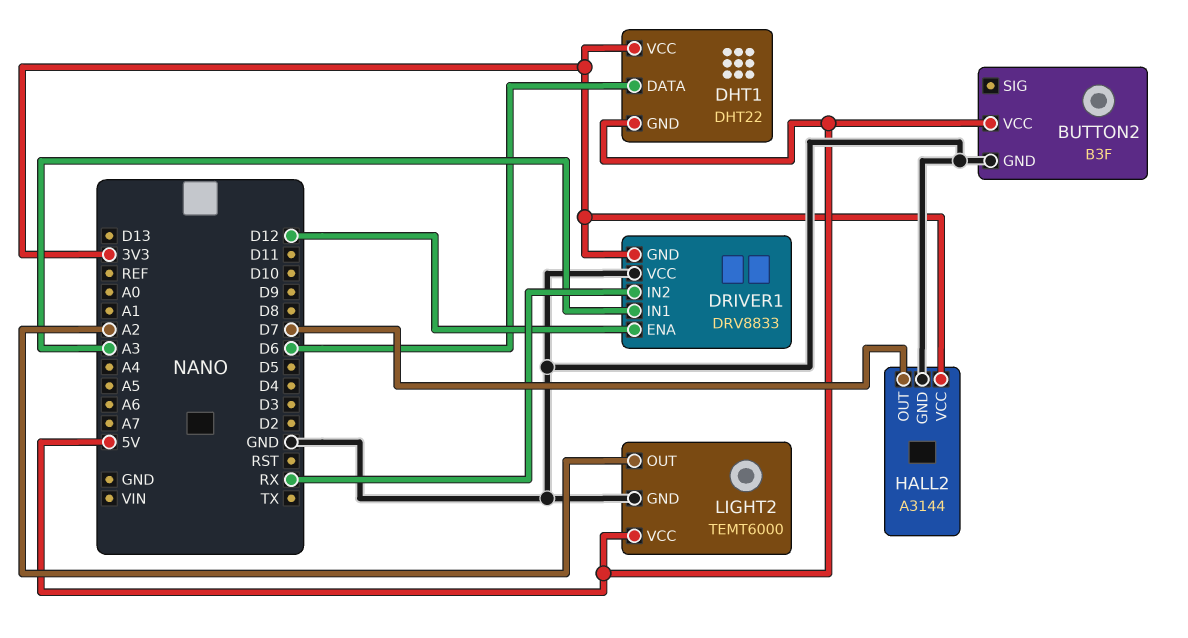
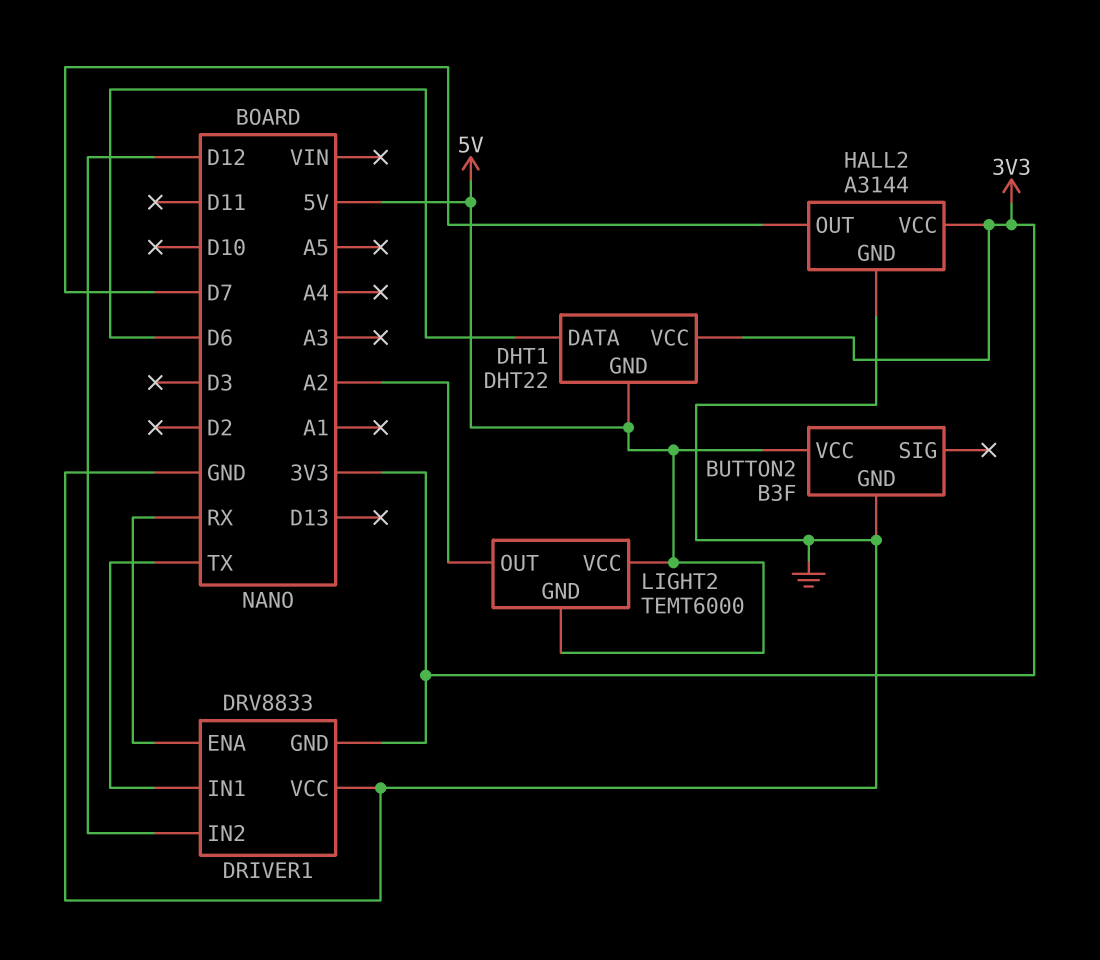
DRIVER1 pin ENA: D12 -> RX
DRIVER1 pin IN1: A3 -> TX
DRIVER1 pin IN2: RX -> D12
LIGHT2 pin GND: GND -> 5V

